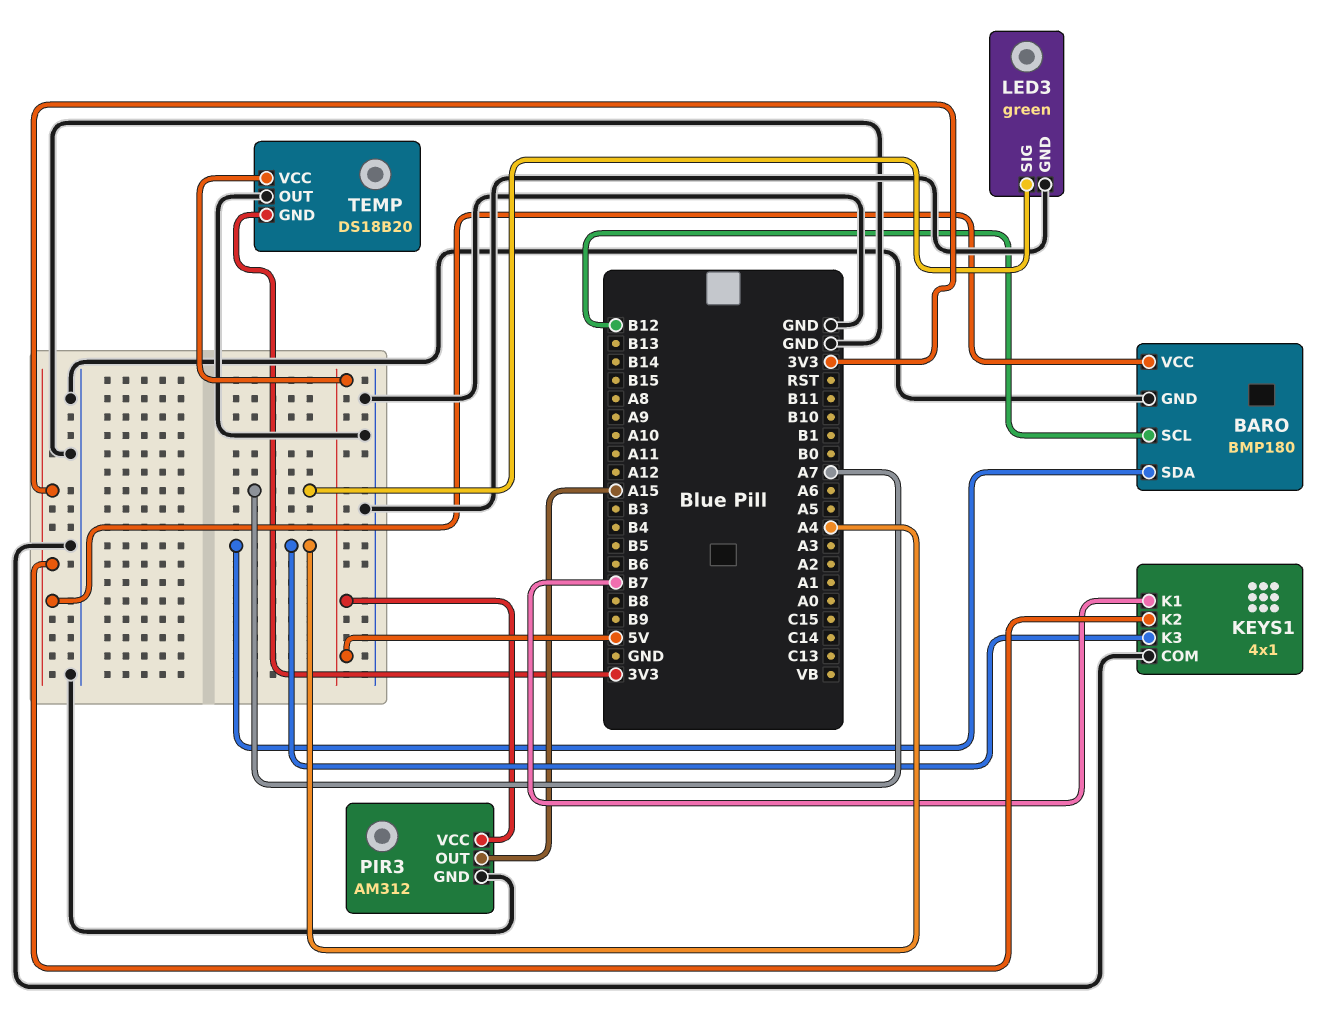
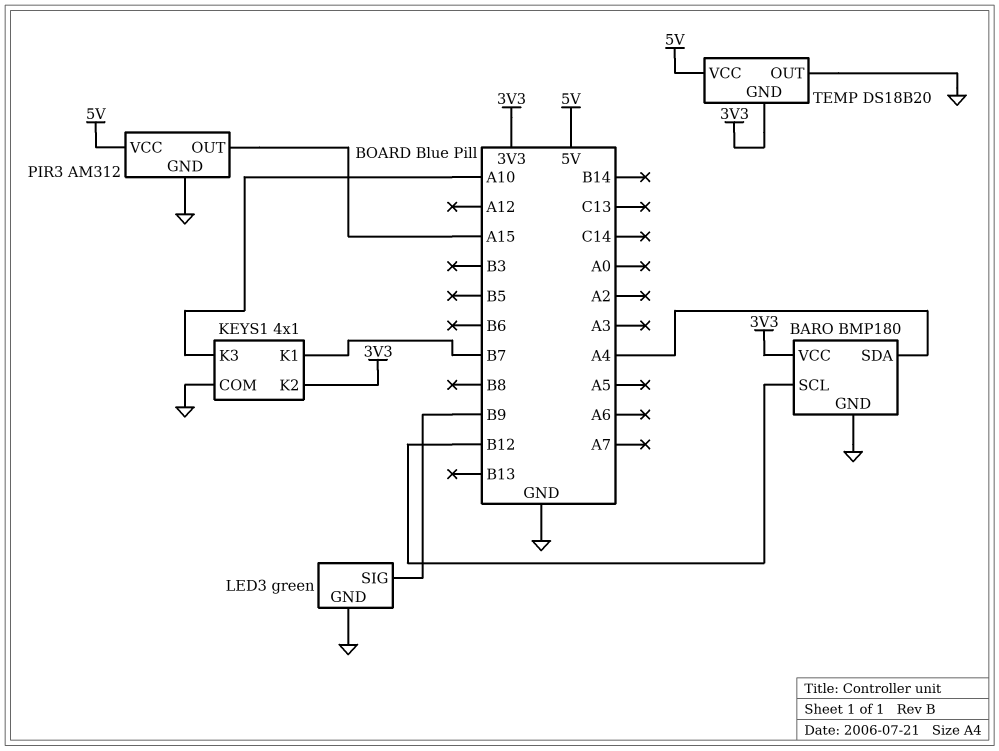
KEYS1 pin K3: A4 -> A10
LED3 pin SIG: A7 -> B9

